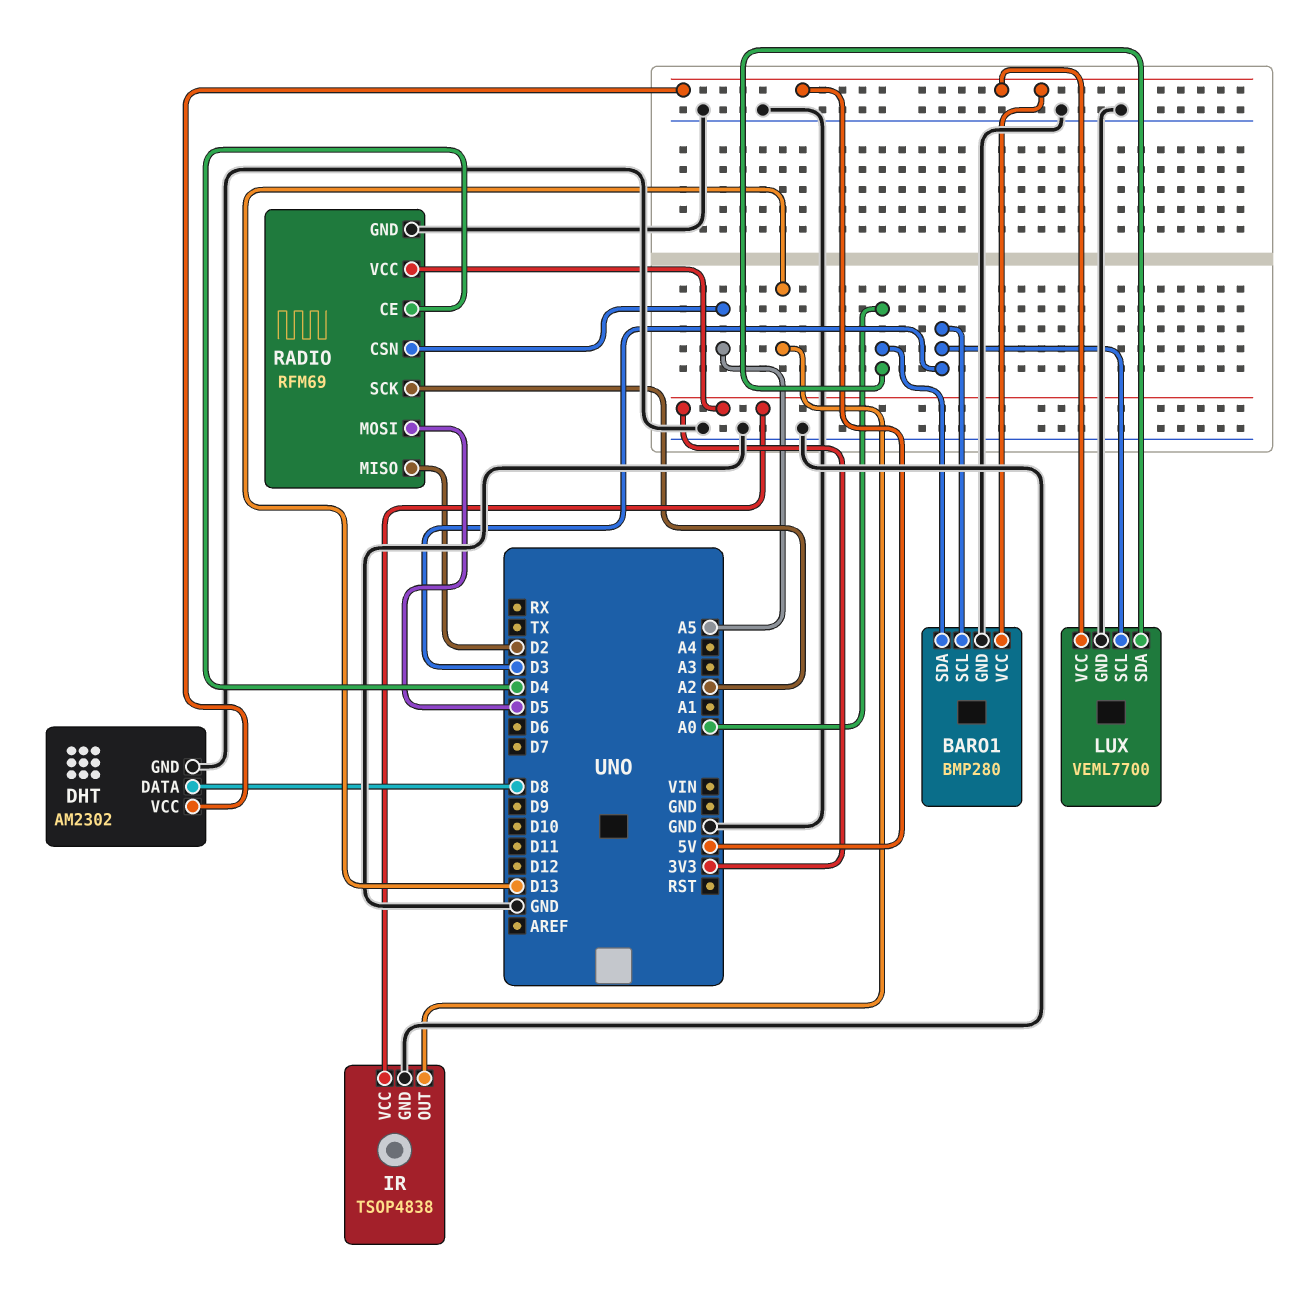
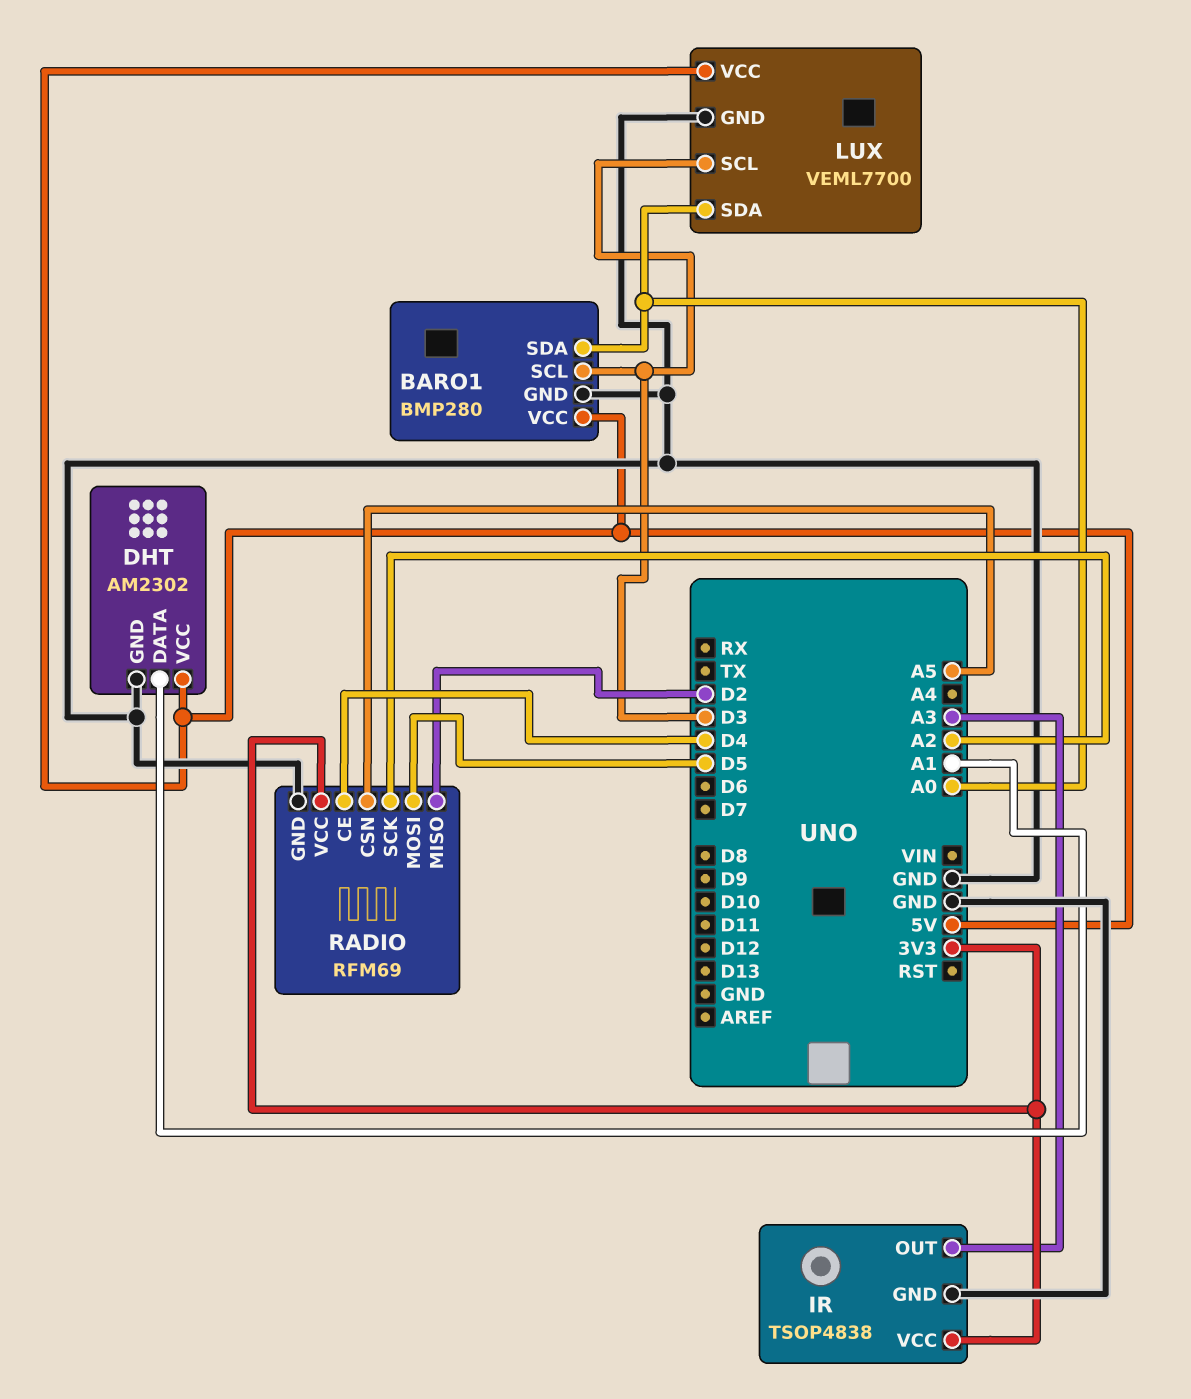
DHT pin DATA: D8 -> A1
IR pin OUT: D13 -> A3

